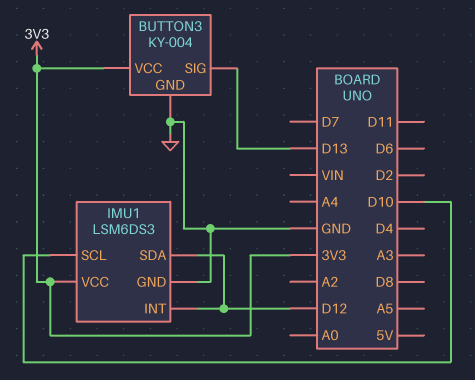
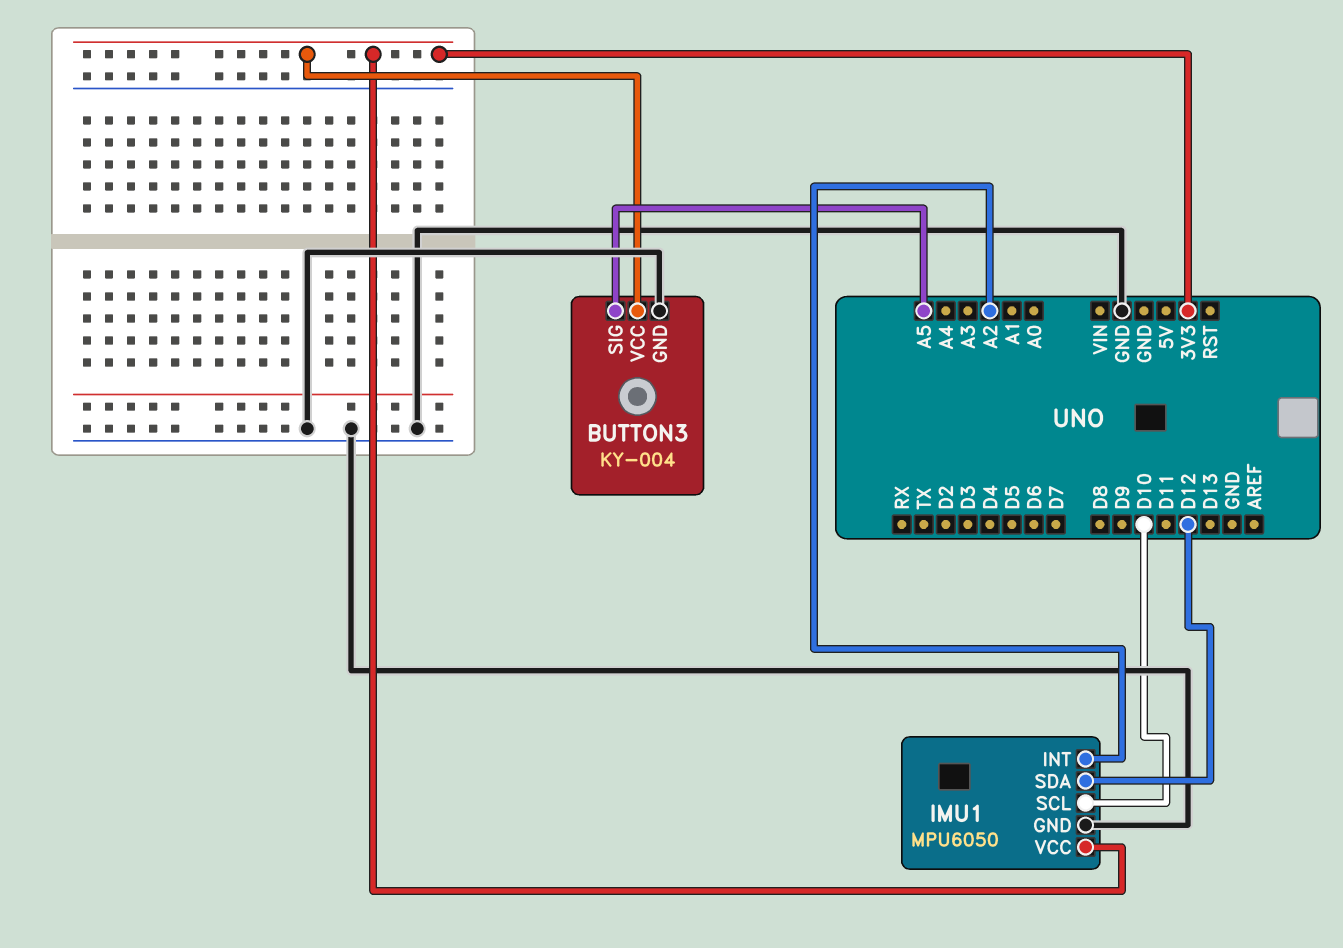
BUTTON3 pin SIG: D13 -> A5
IMU1: LSM6DS3 -> MPU6050
IMU1 pin INT: D12 -> A2

